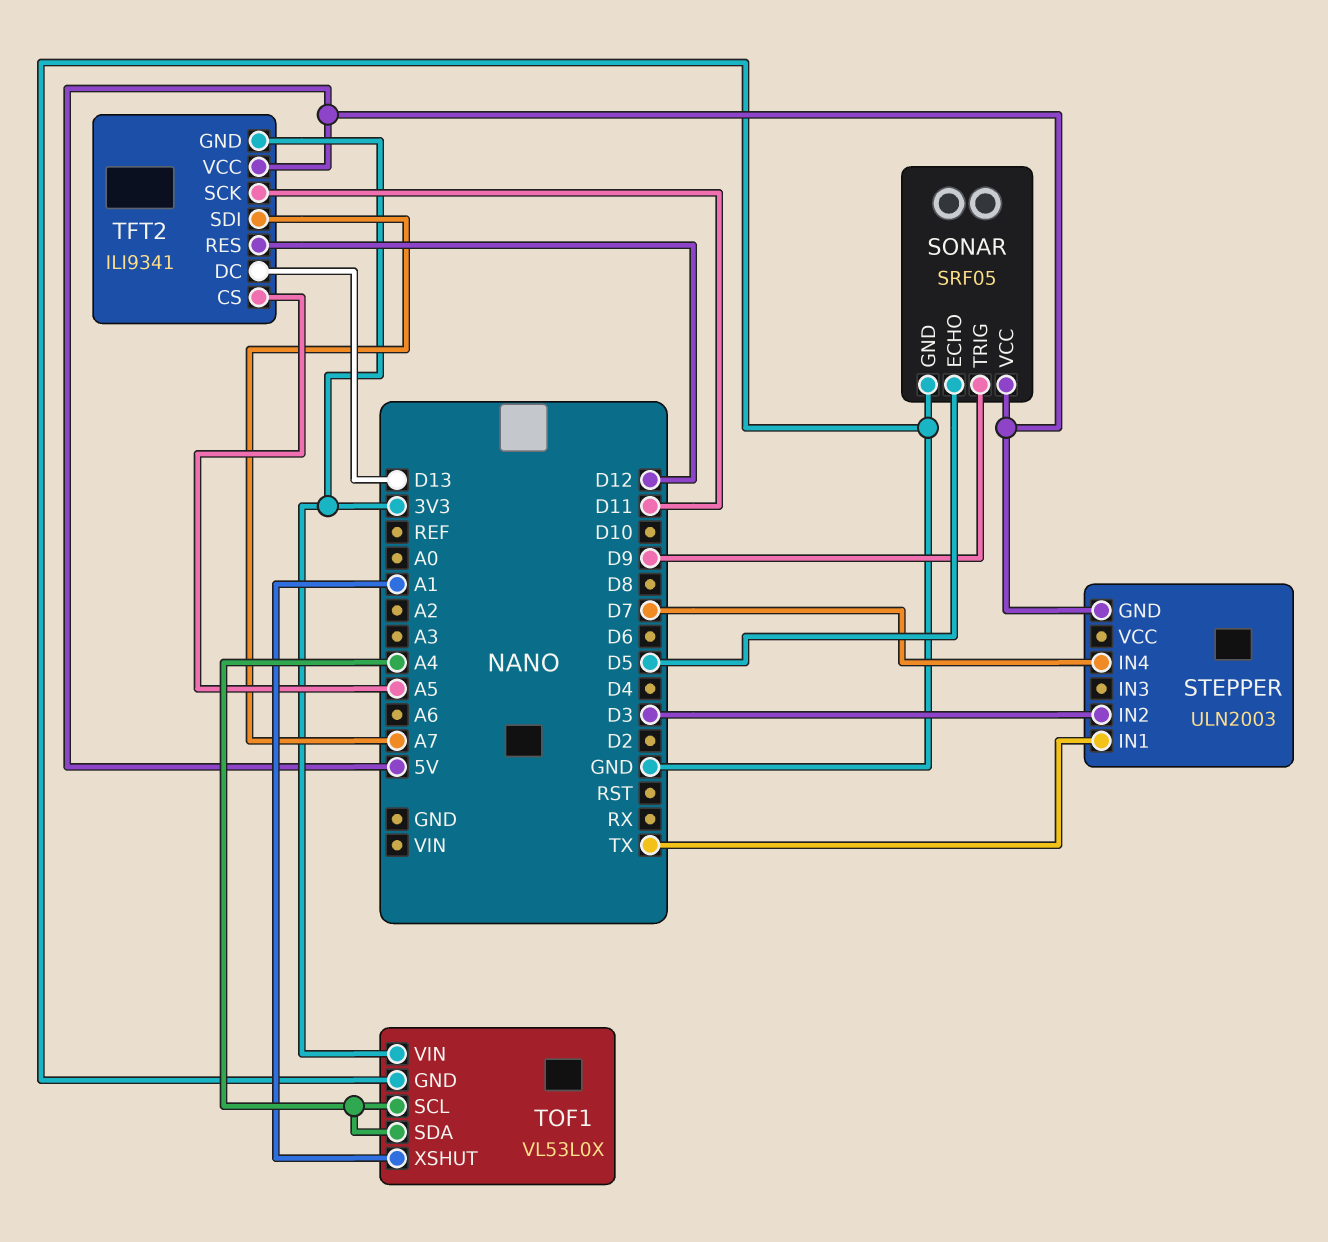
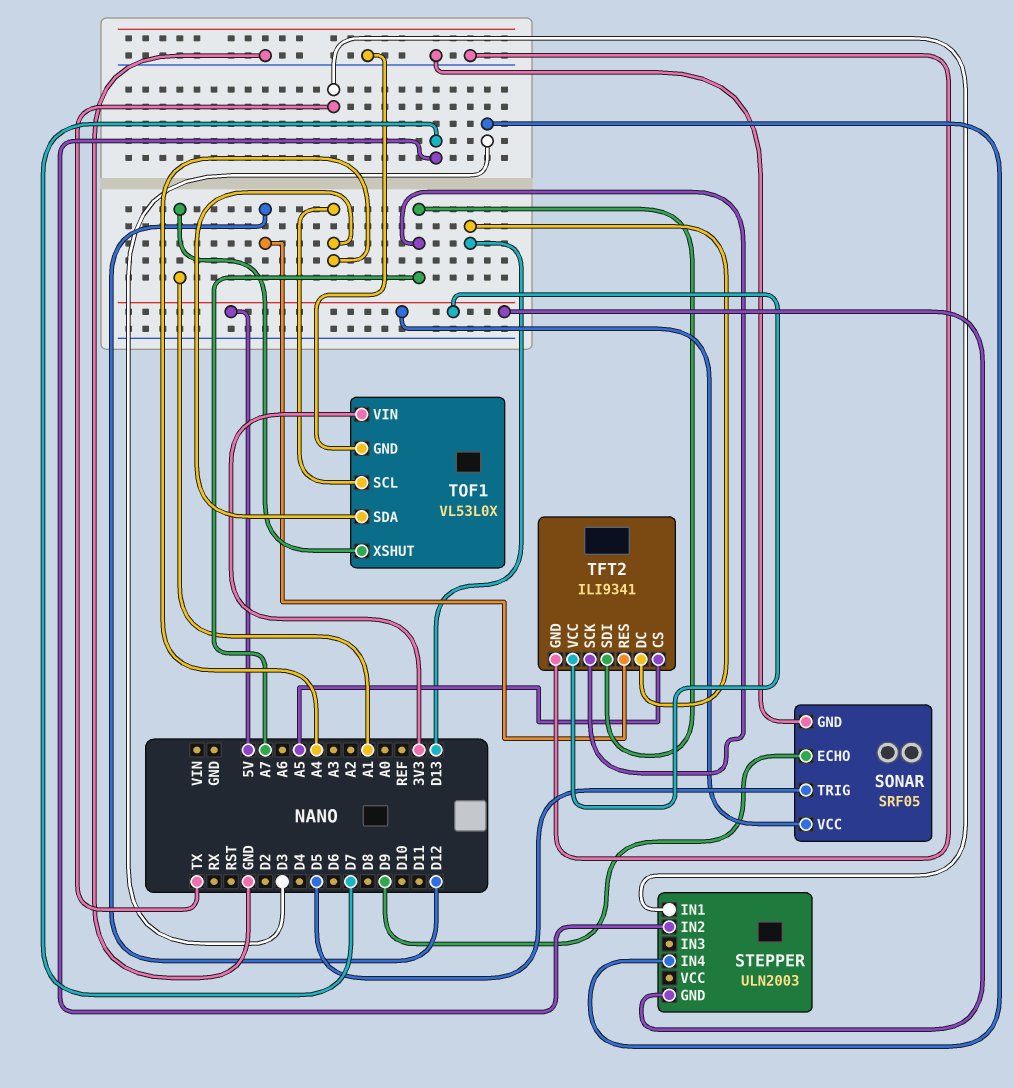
SONAR pin ECHO: D5 -> D9
SONAR pin TRIG: D9 -> D5
STEPPER pin IN2: D3 -> D7
STEPPER pin IN4: D7 -> D3
TFT2 pin GND: 3V3 -> GND
TFT2 pin SCK: D11 -> A7

